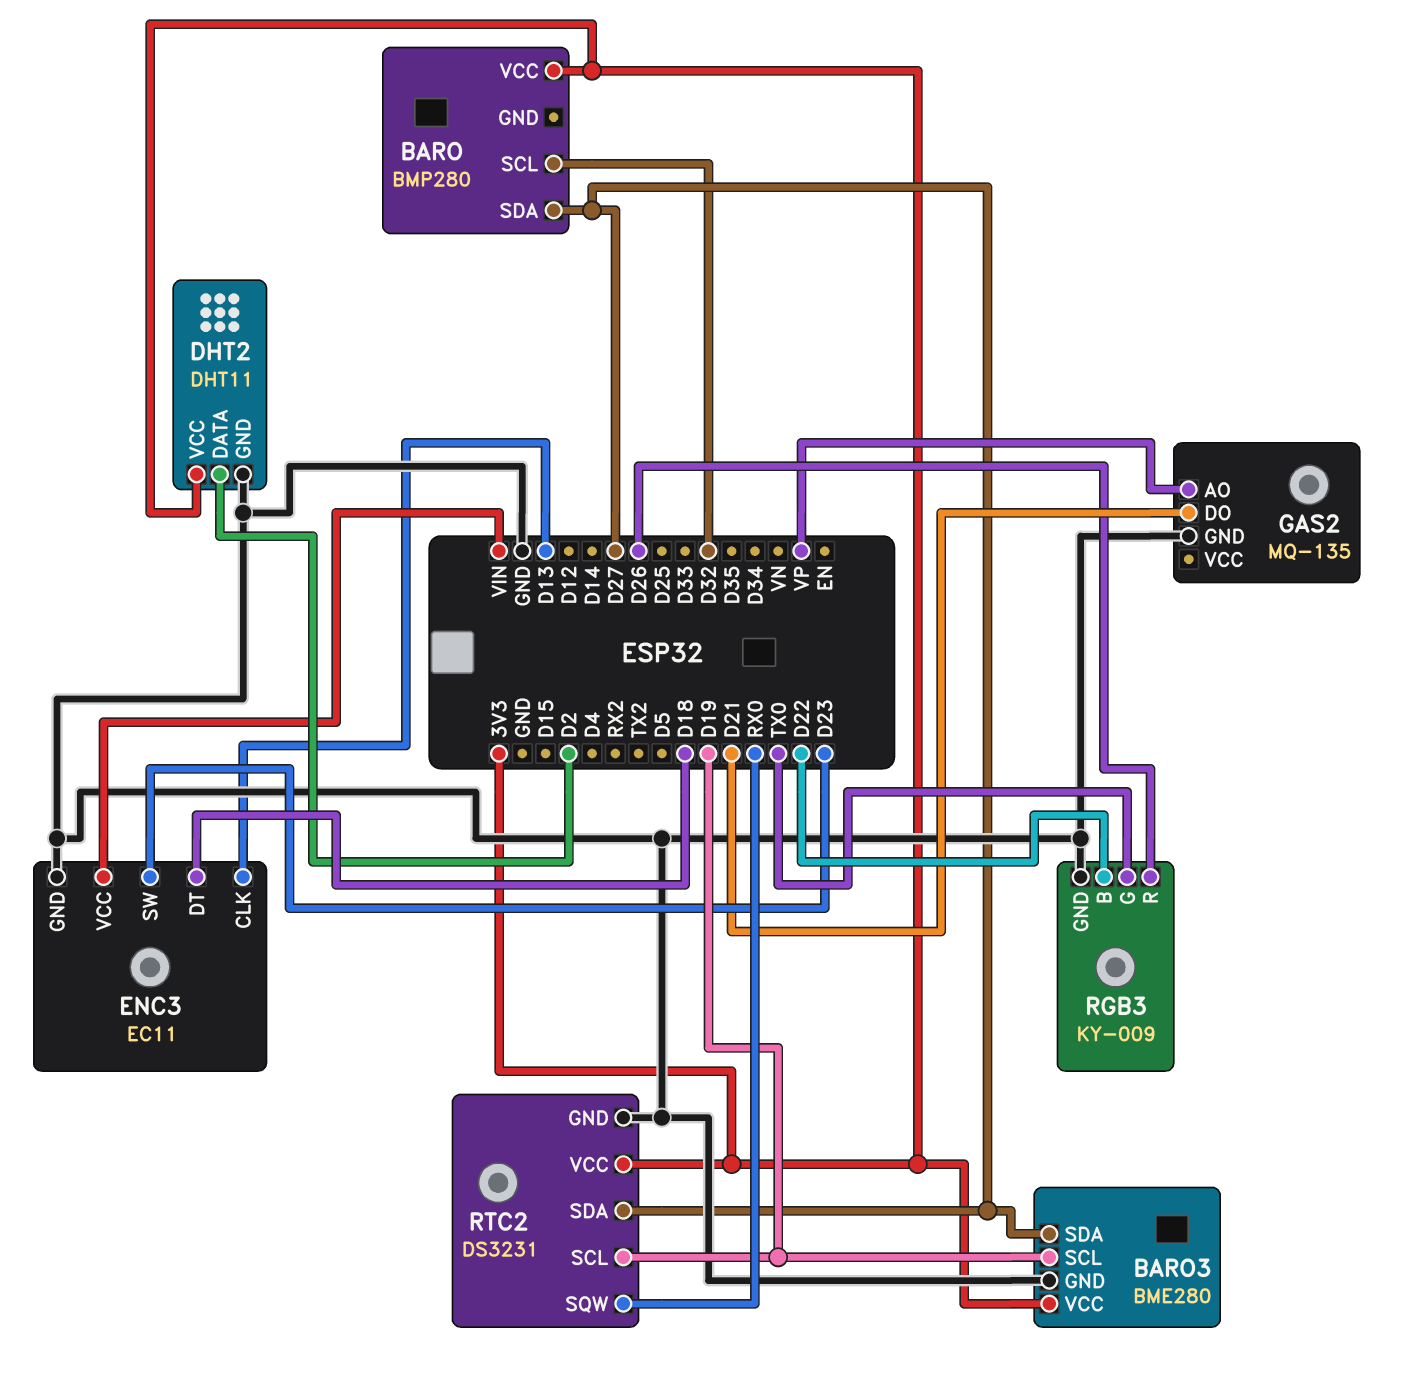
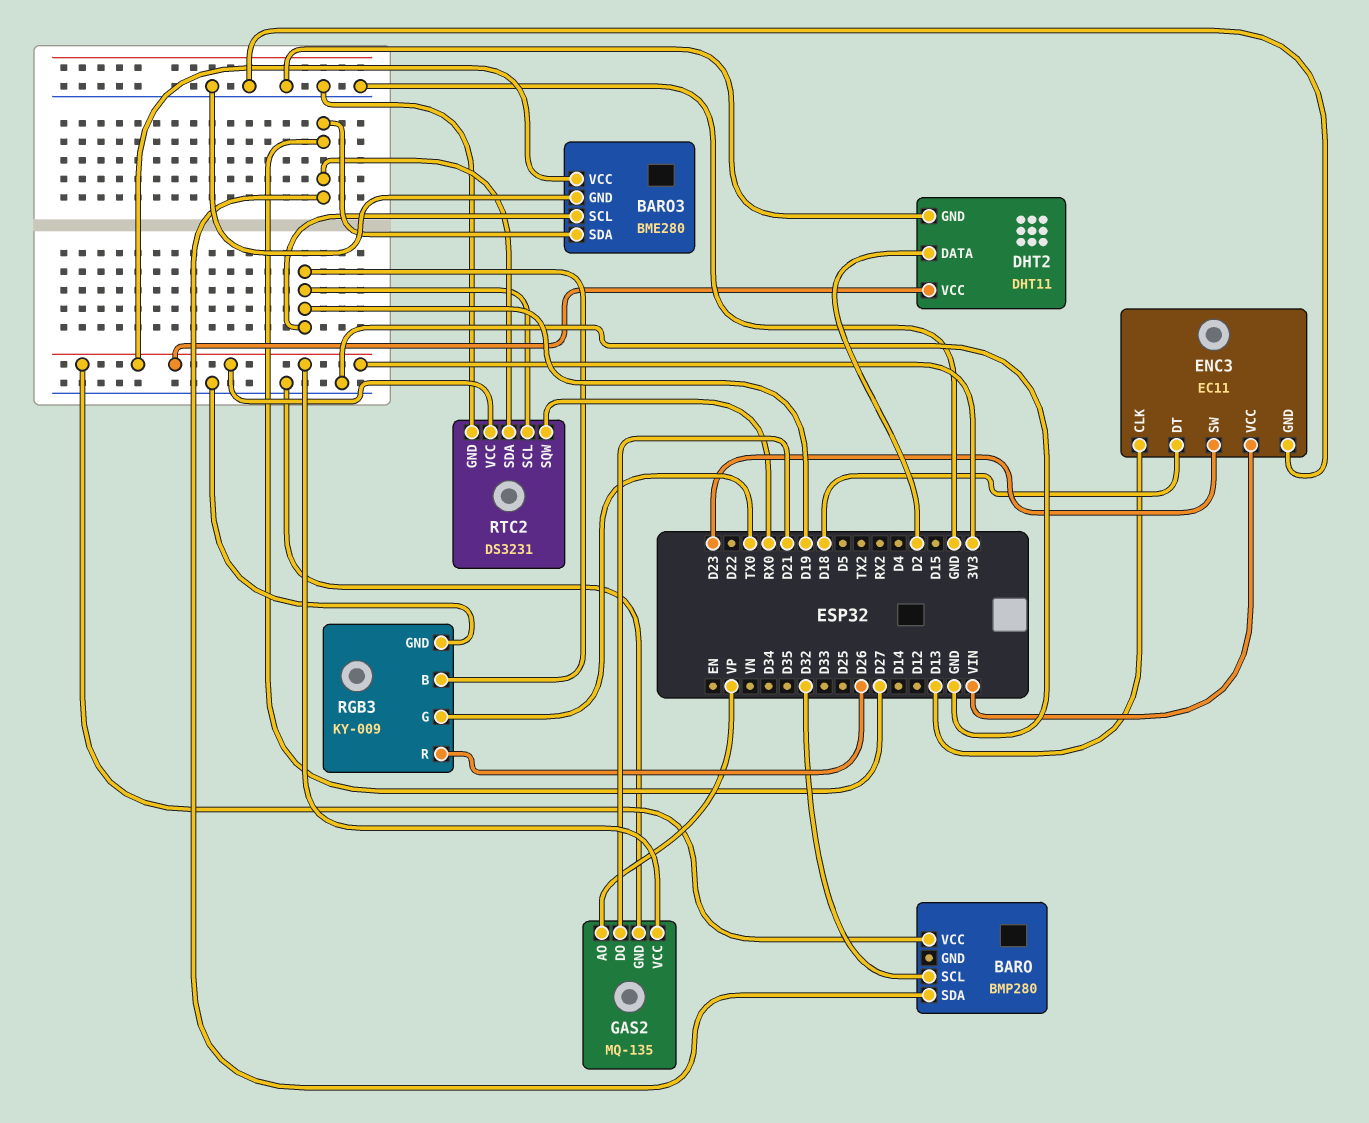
GAS2 pin VCC: none -> 3V3
RGB3 pin B: D22 -> D19

